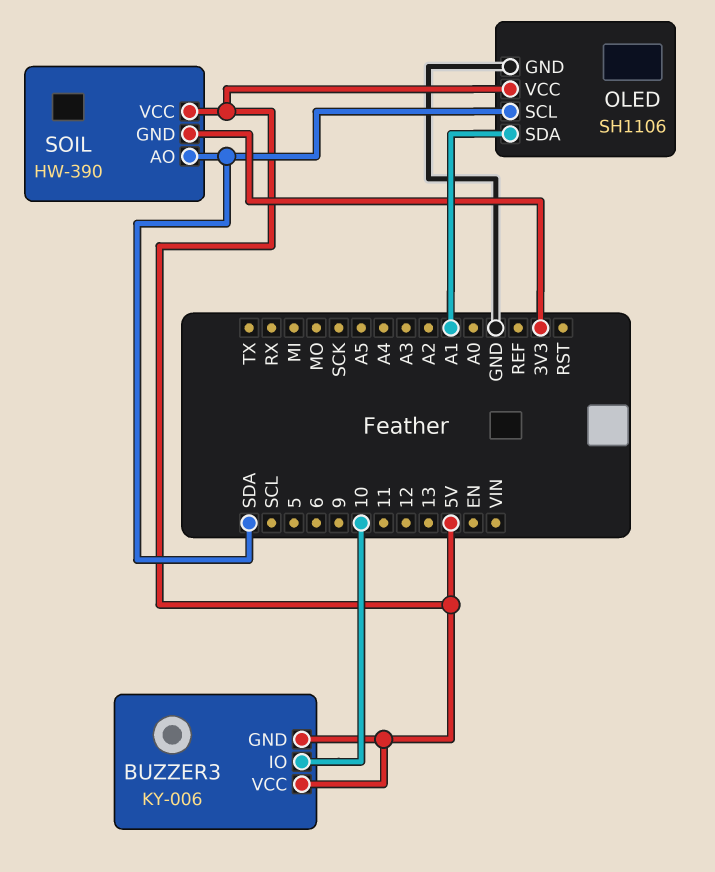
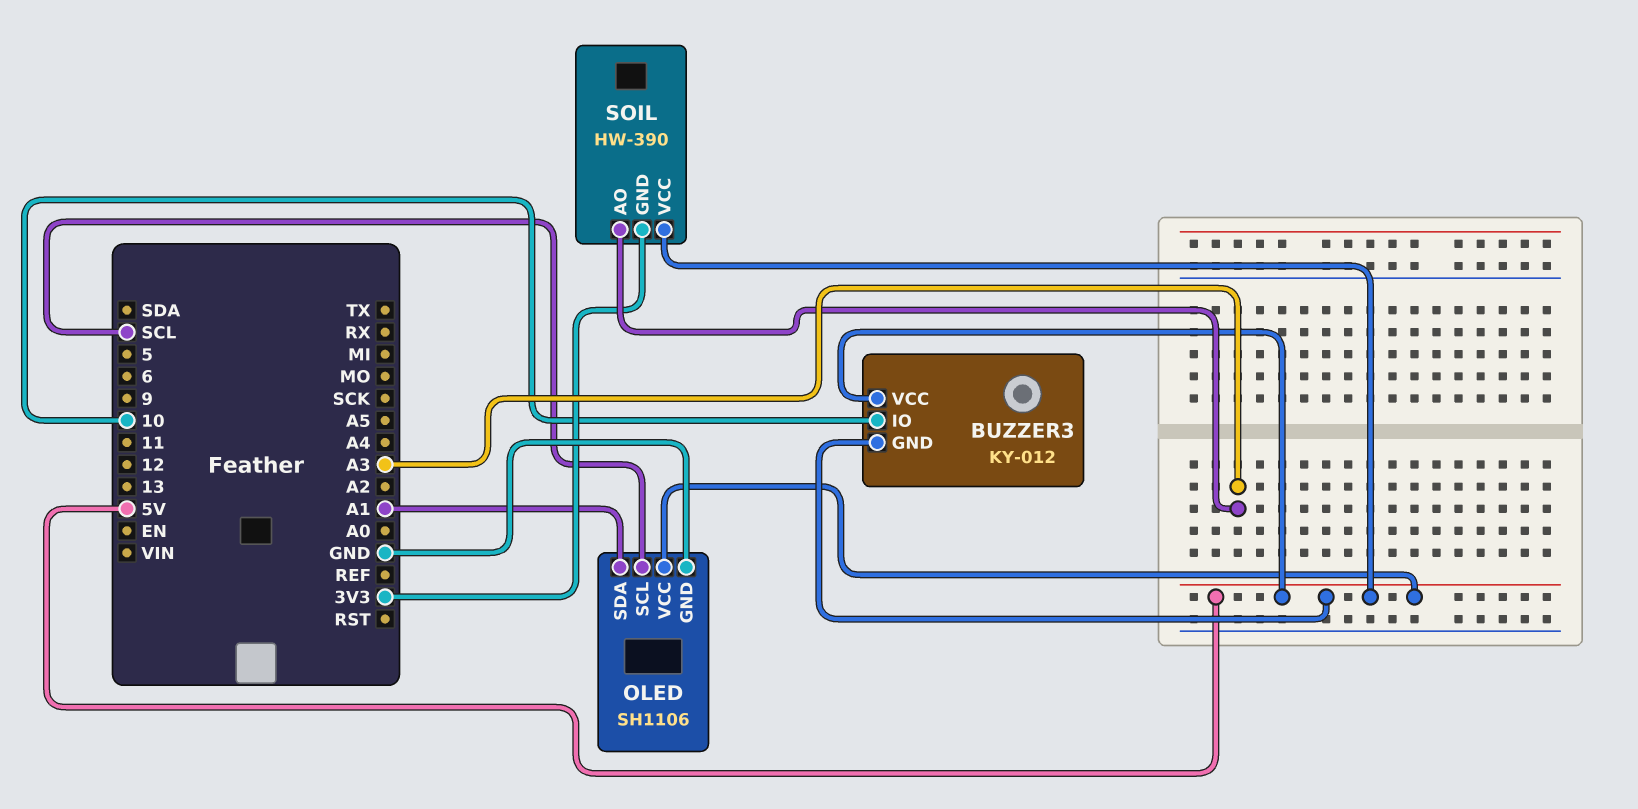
BUZZER3: KY-006 -> KY-012
OLED pin SCL: SDA -> SCL
SOIL pin AO: SDA -> A3

